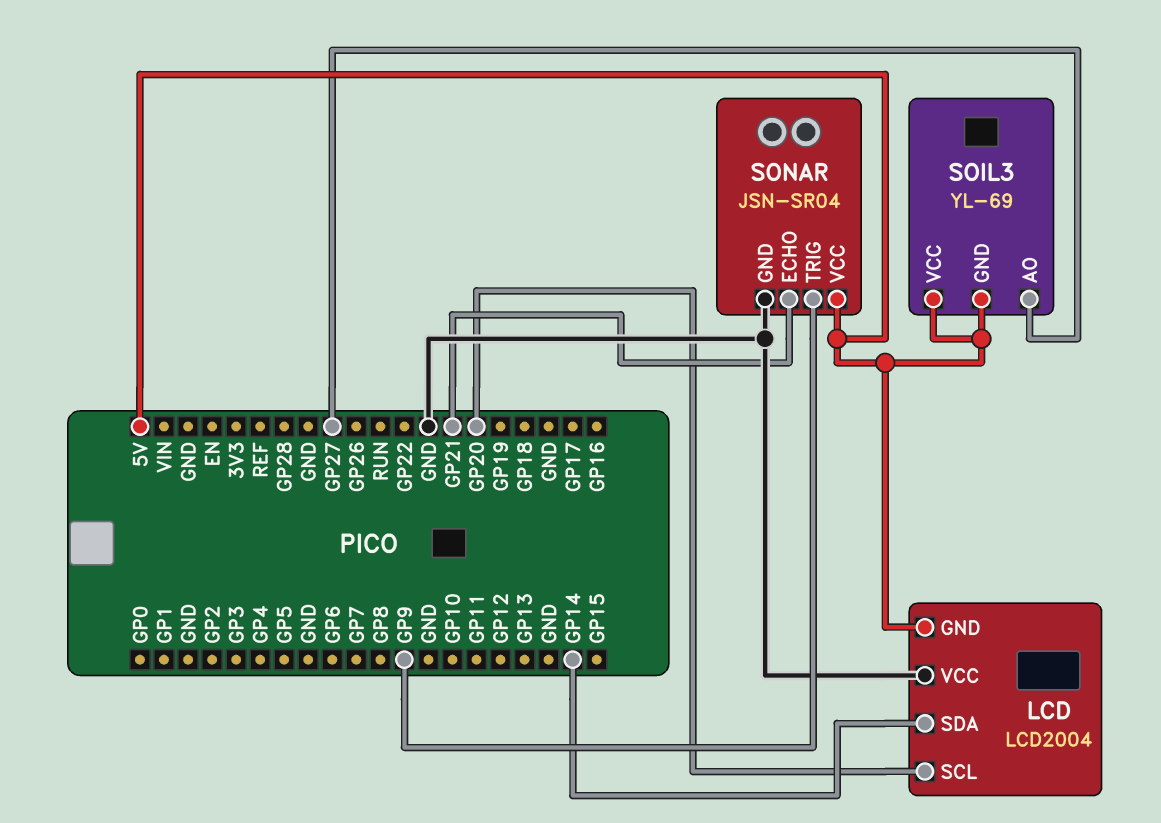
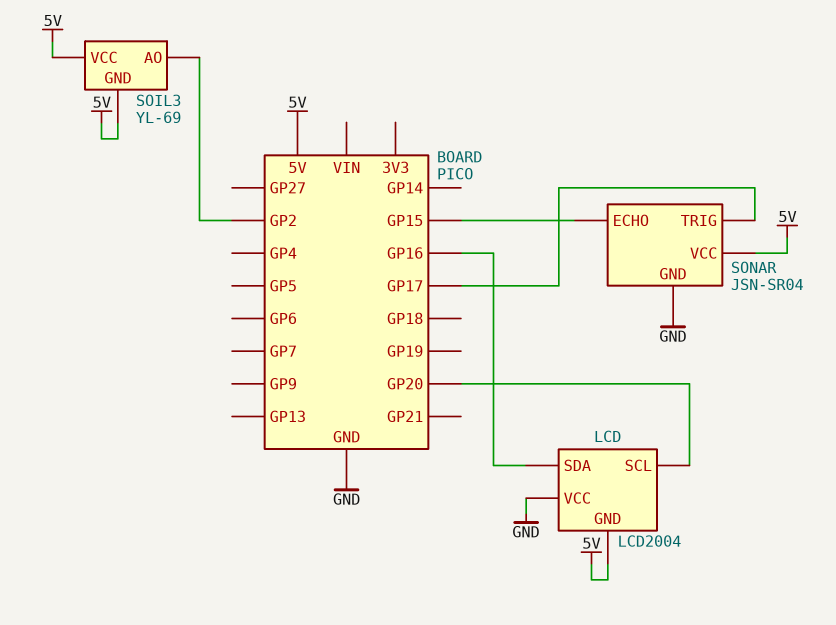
LCD pin SDA: GP14 -> GP16
SOIL3 pin AO: GP27 -> GP2
SONAR pin ECHO: GP21 -> GP15
SONAR pin TRIG: GP9 -> GP17

